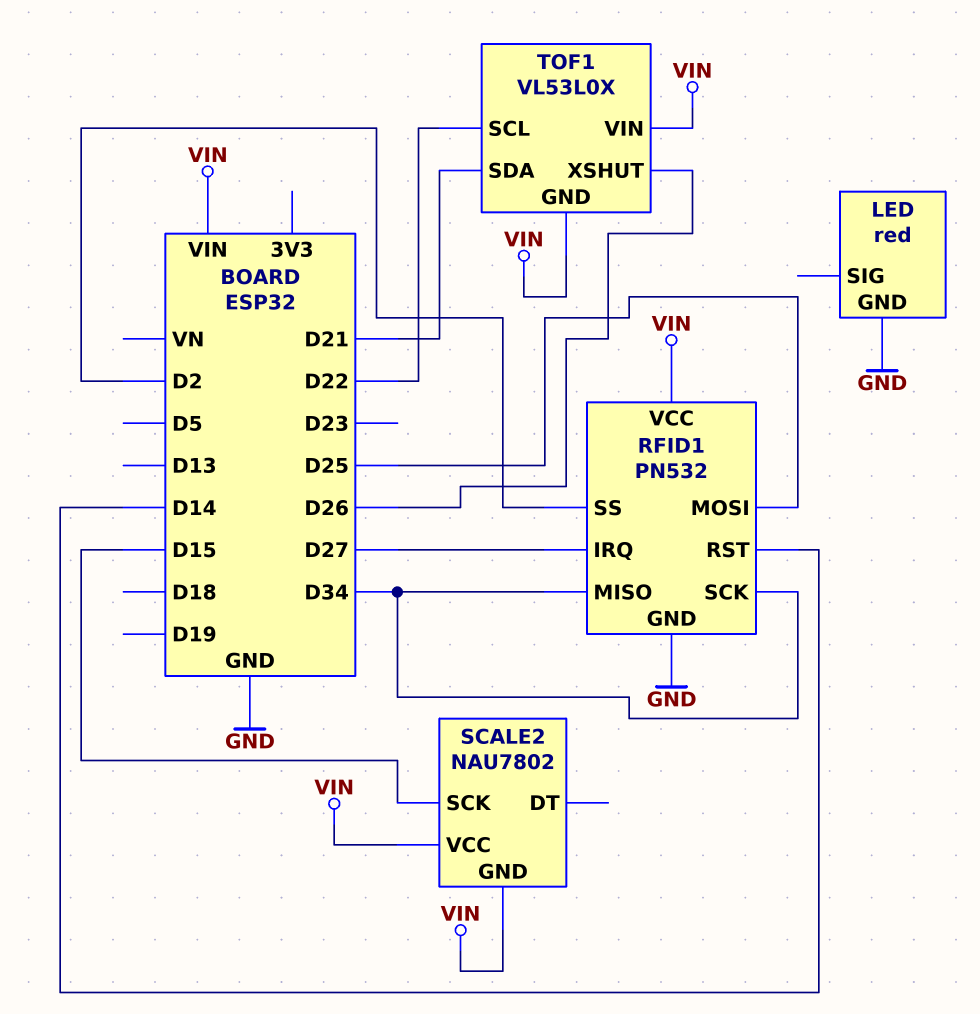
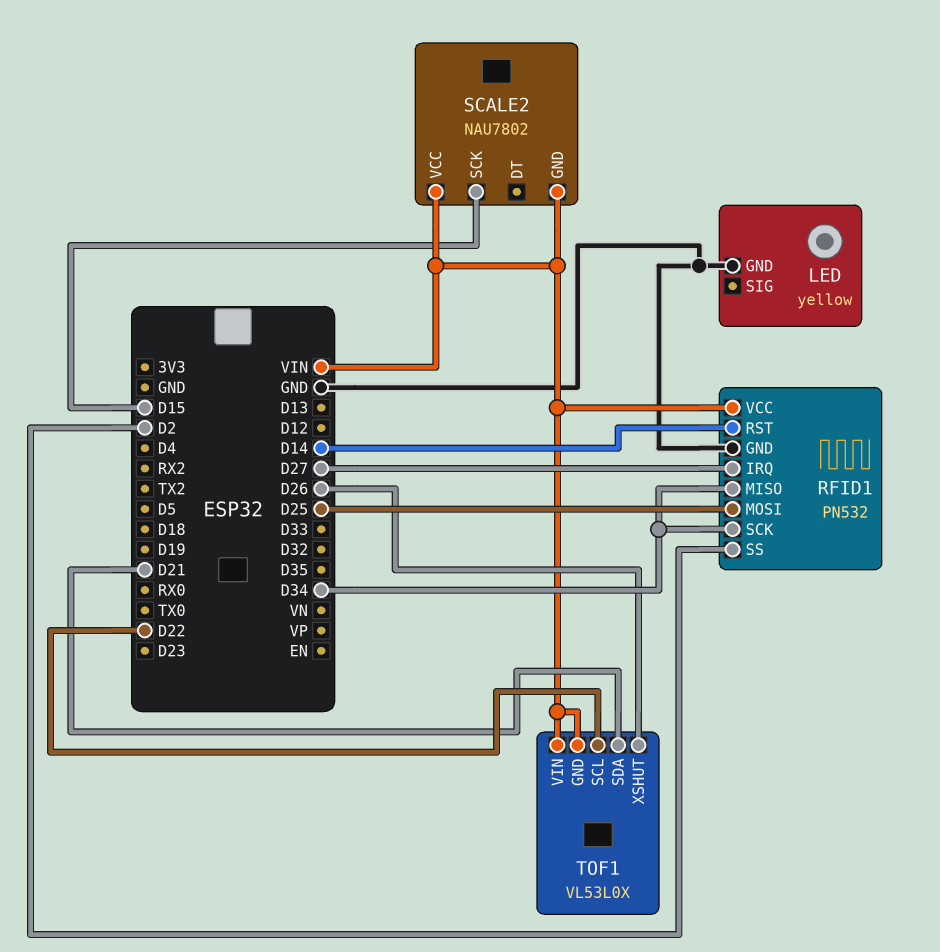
LED: red -> yellow

